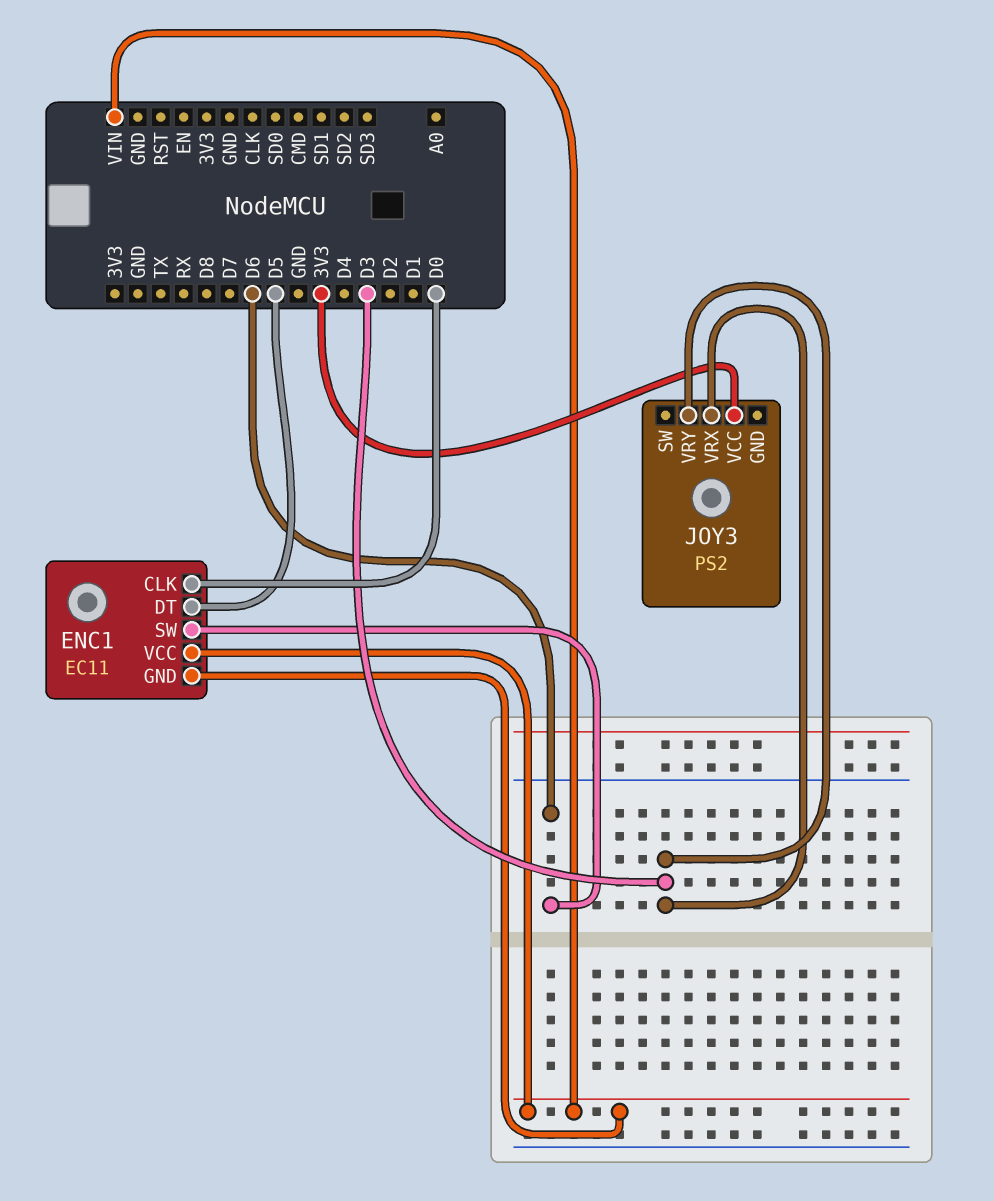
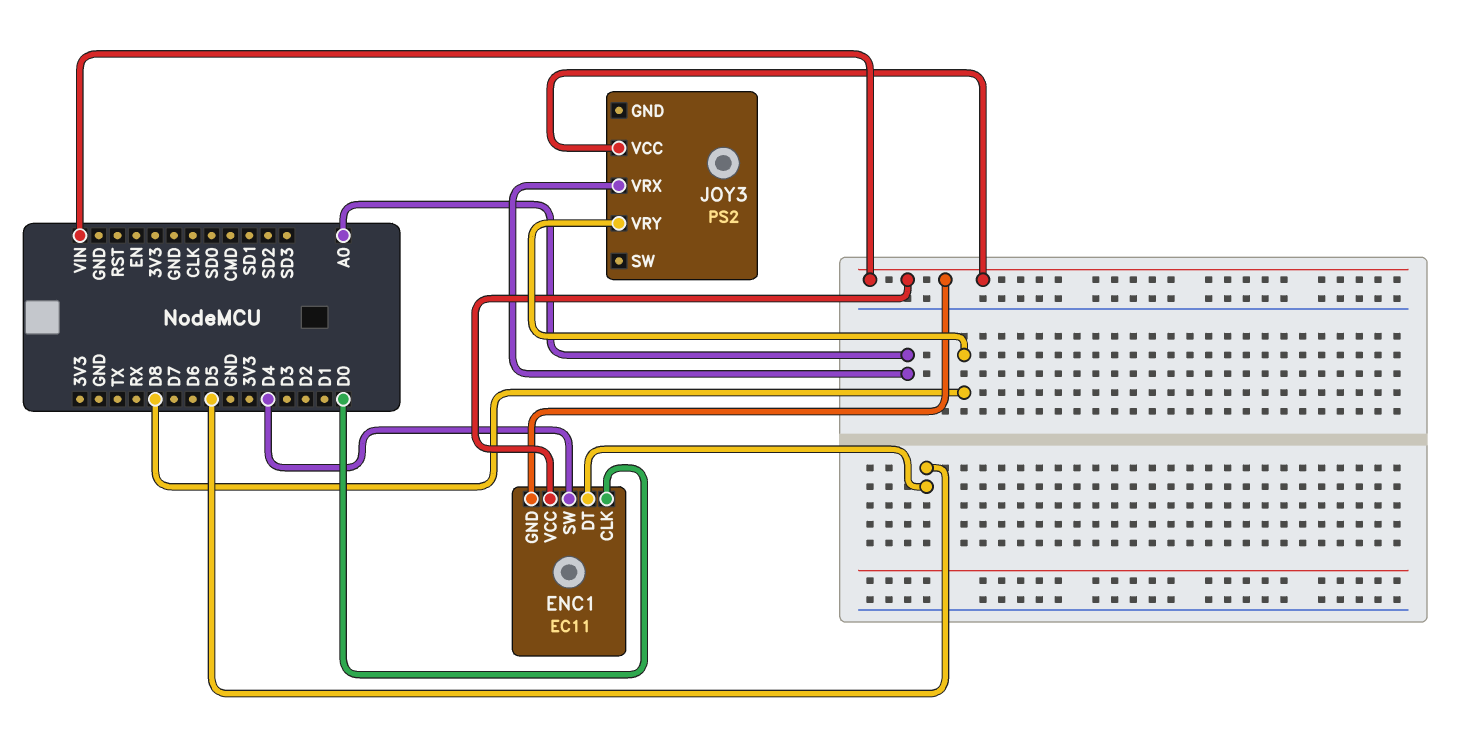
ENC1 pin SW: D6 -> D4
JOY3 pin VCC: 3V3 -> VIN
JOY3 pin VRX: D3 -> A0
JOY3 pin VRY: D3 -> D8

